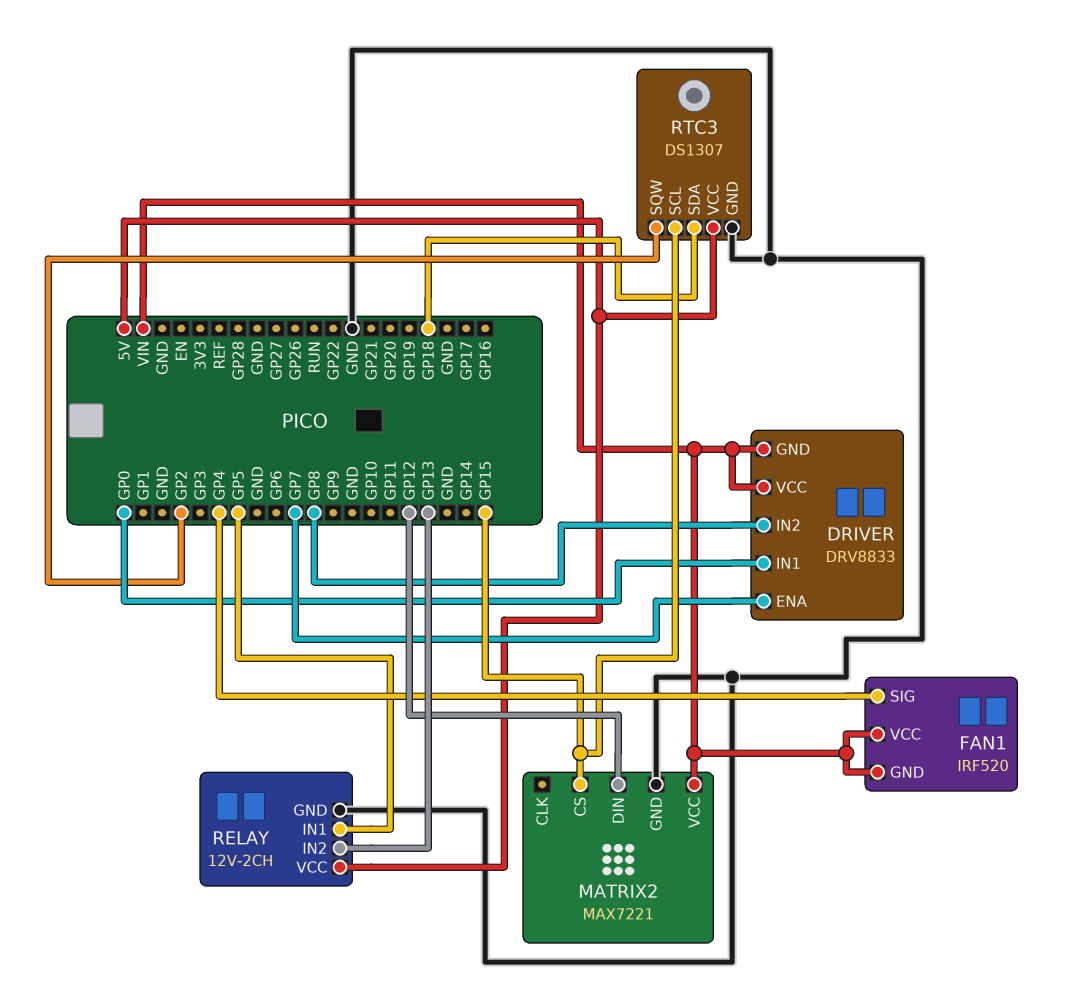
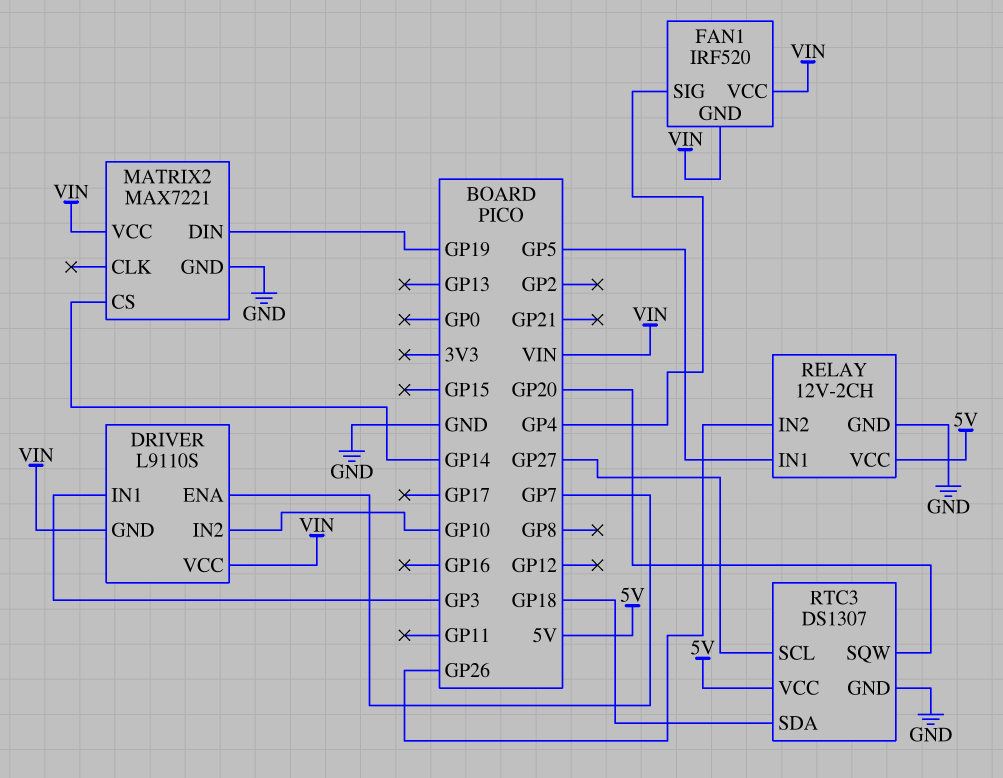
DRIVER: DRV8833 -> L9110S
DRIVER pin IN1: GP0 -> GP3
DRIVER pin IN2: GP8 -> GP10
MATRIX2 pin CS: GP15 -> GP14
MATRIX2 pin DIN: GP12 -> GP19
RELAY pin IN2: GP13 -> GP26
RTC3 pin SCL: GP15 -> GP27
RTC3 pin SQW: GP2 -> GP20

